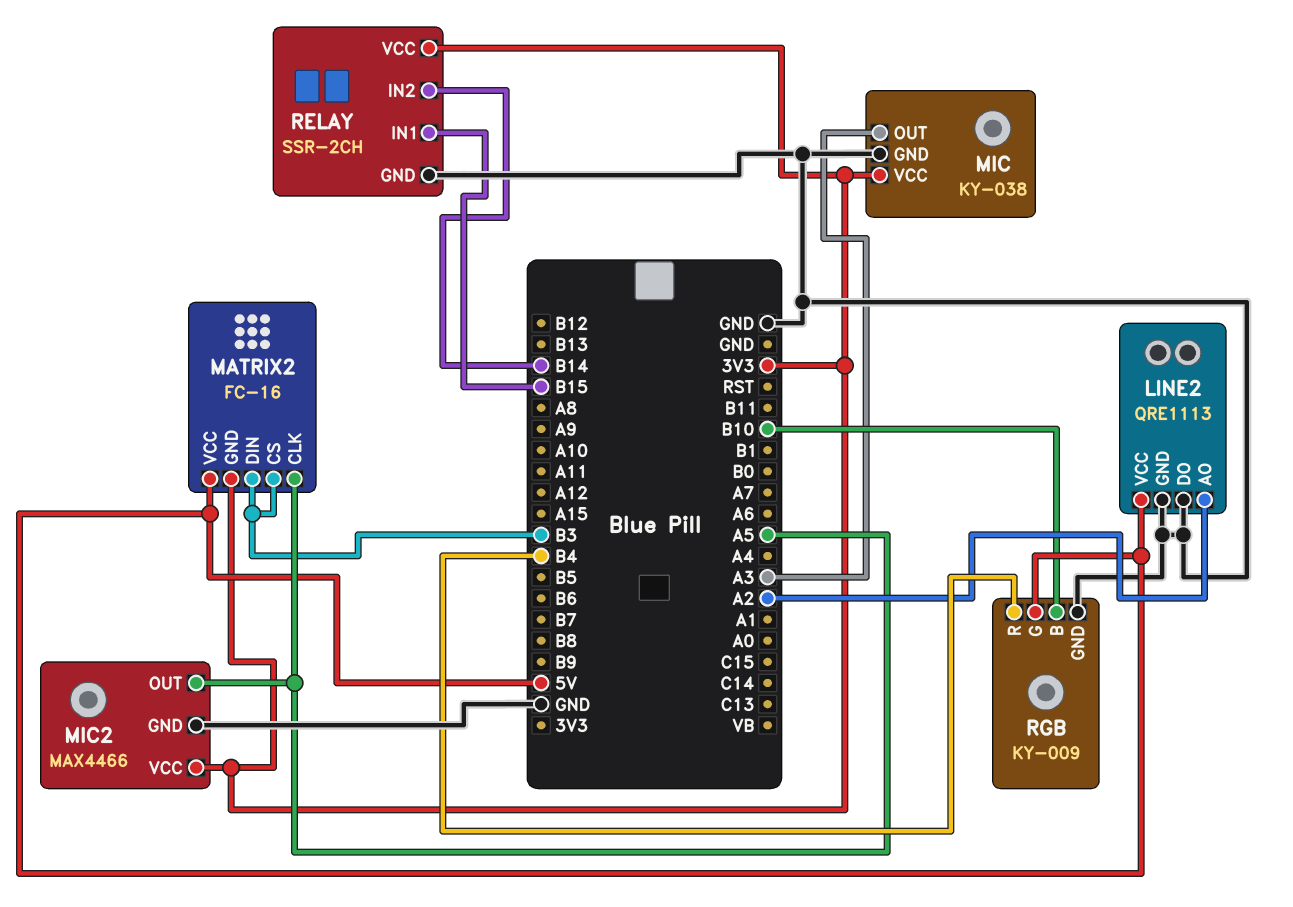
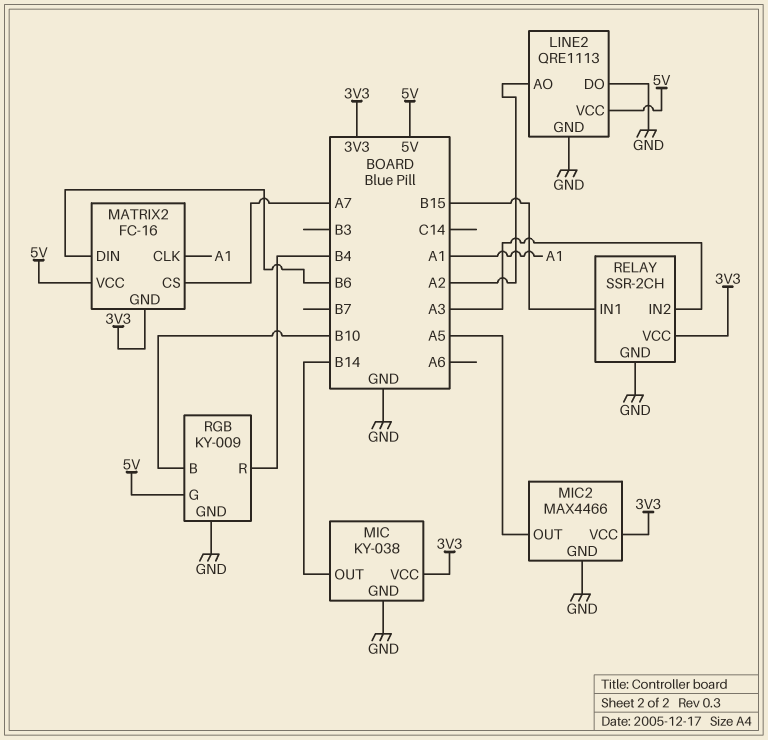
MATRIX2 pin CLK: A5 -> A1
MATRIX2 pin CS: B3 -> A7
MATRIX2 pin DIN: B3 -> B6
MIC pin OUT: A3 -> B14
RELAY pin IN2: B14 -> A3

